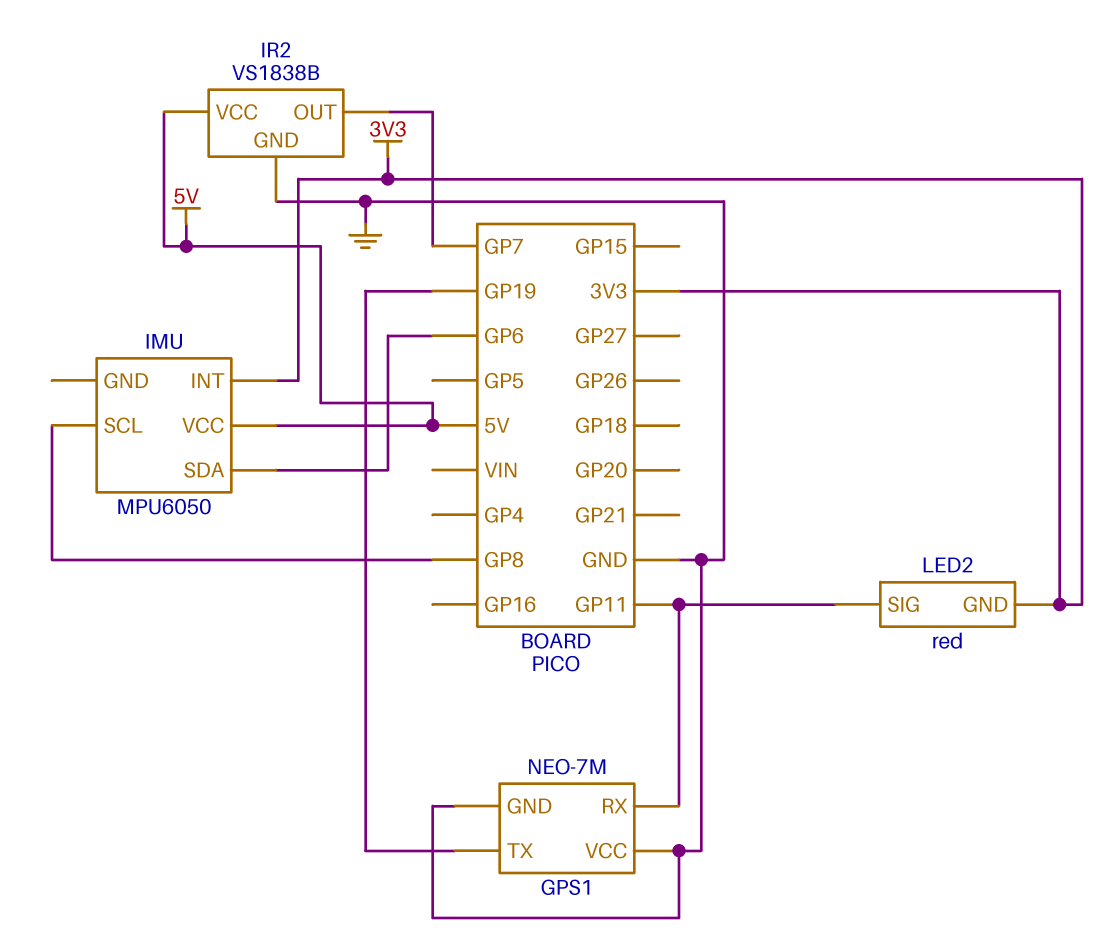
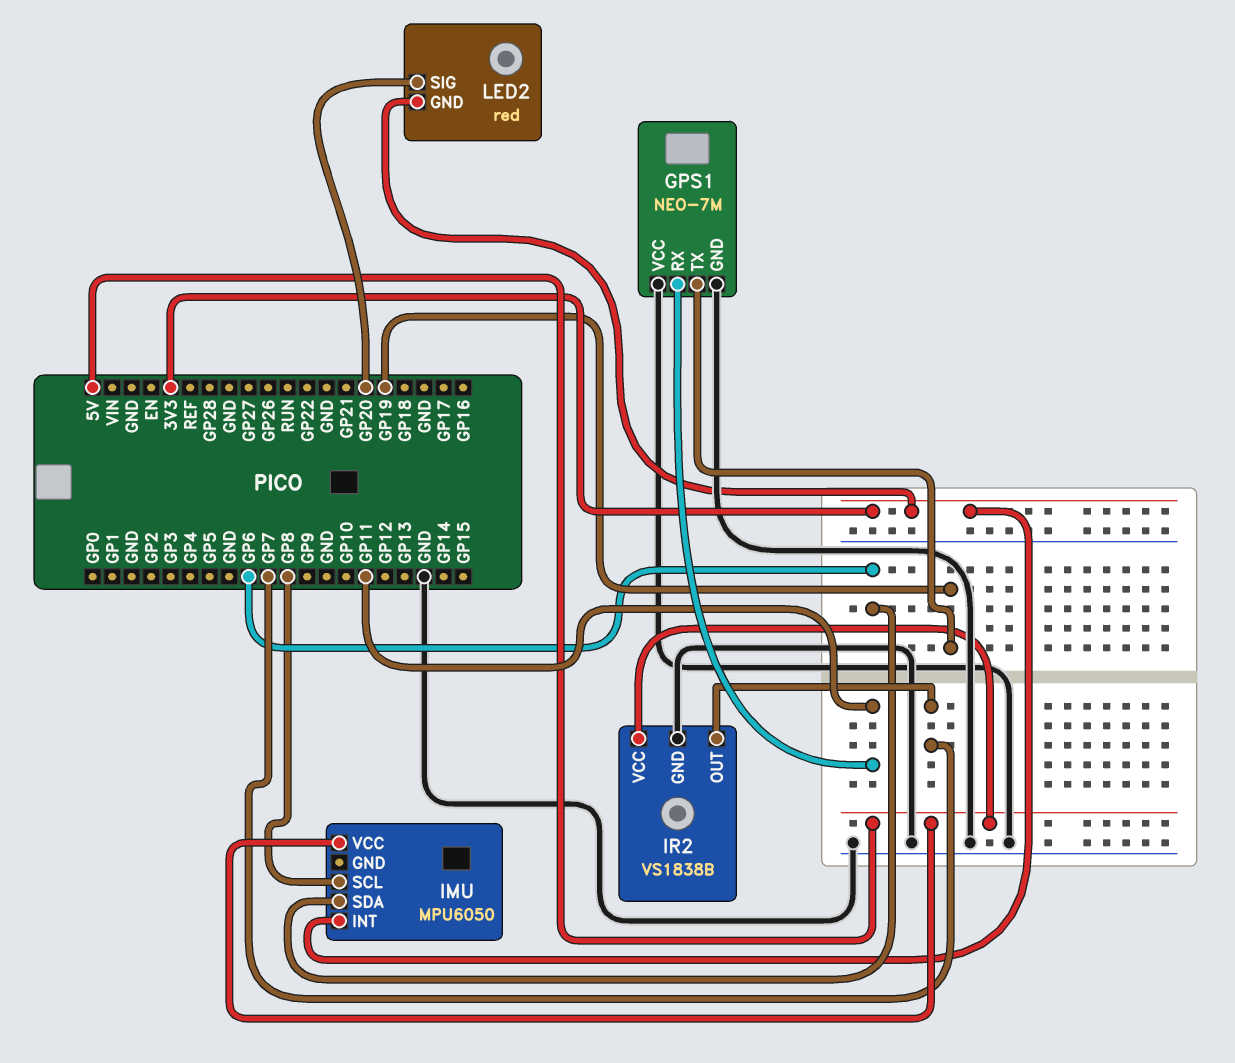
LED2 pin SIG: GP11 -> GP20

